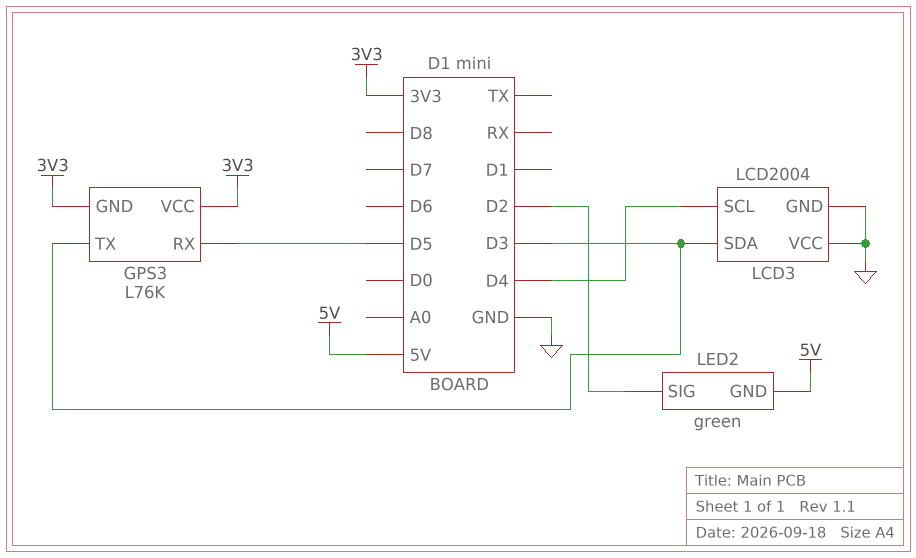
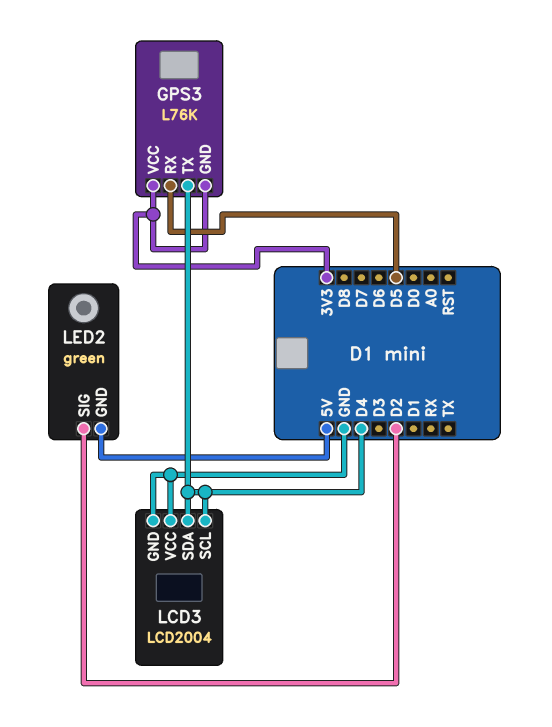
GPS3 pin TX: D3 -> D4
LCD3 pin SDA: D3 -> D4

